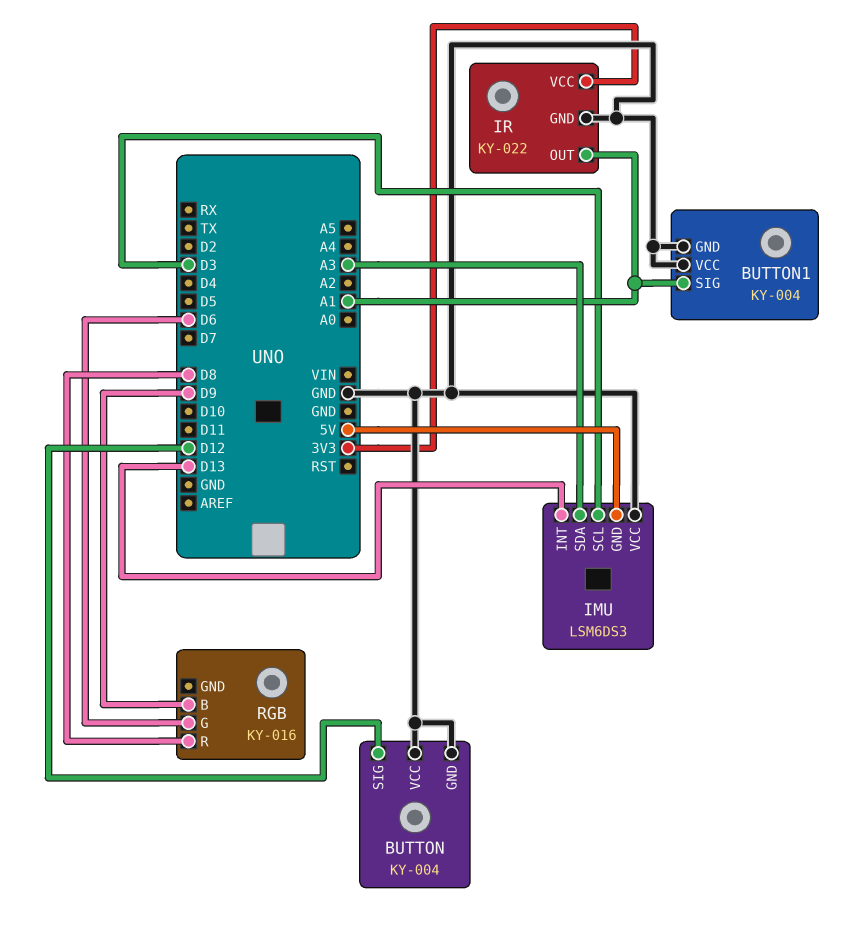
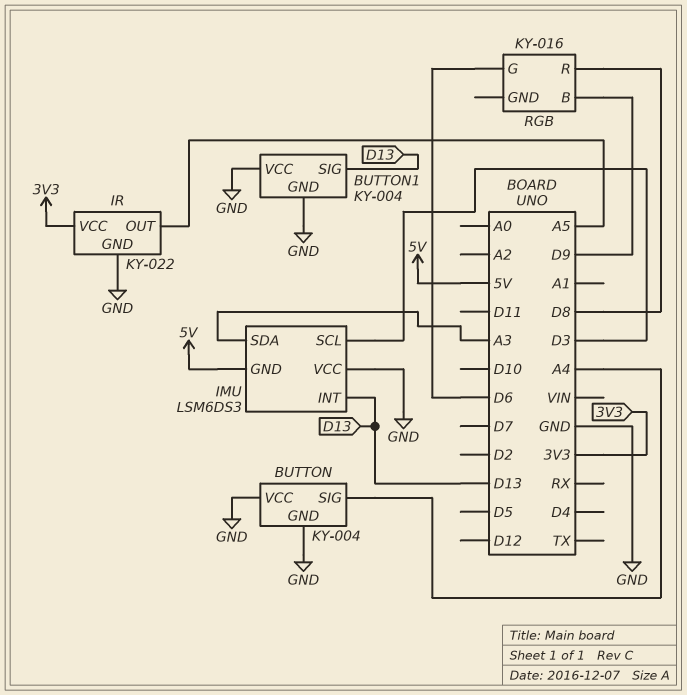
BUTTON pin SIG: D12 -> A4
BUTTON1 pin SIG: A1 -> D13
IR pin OUT: A1 -> A5

